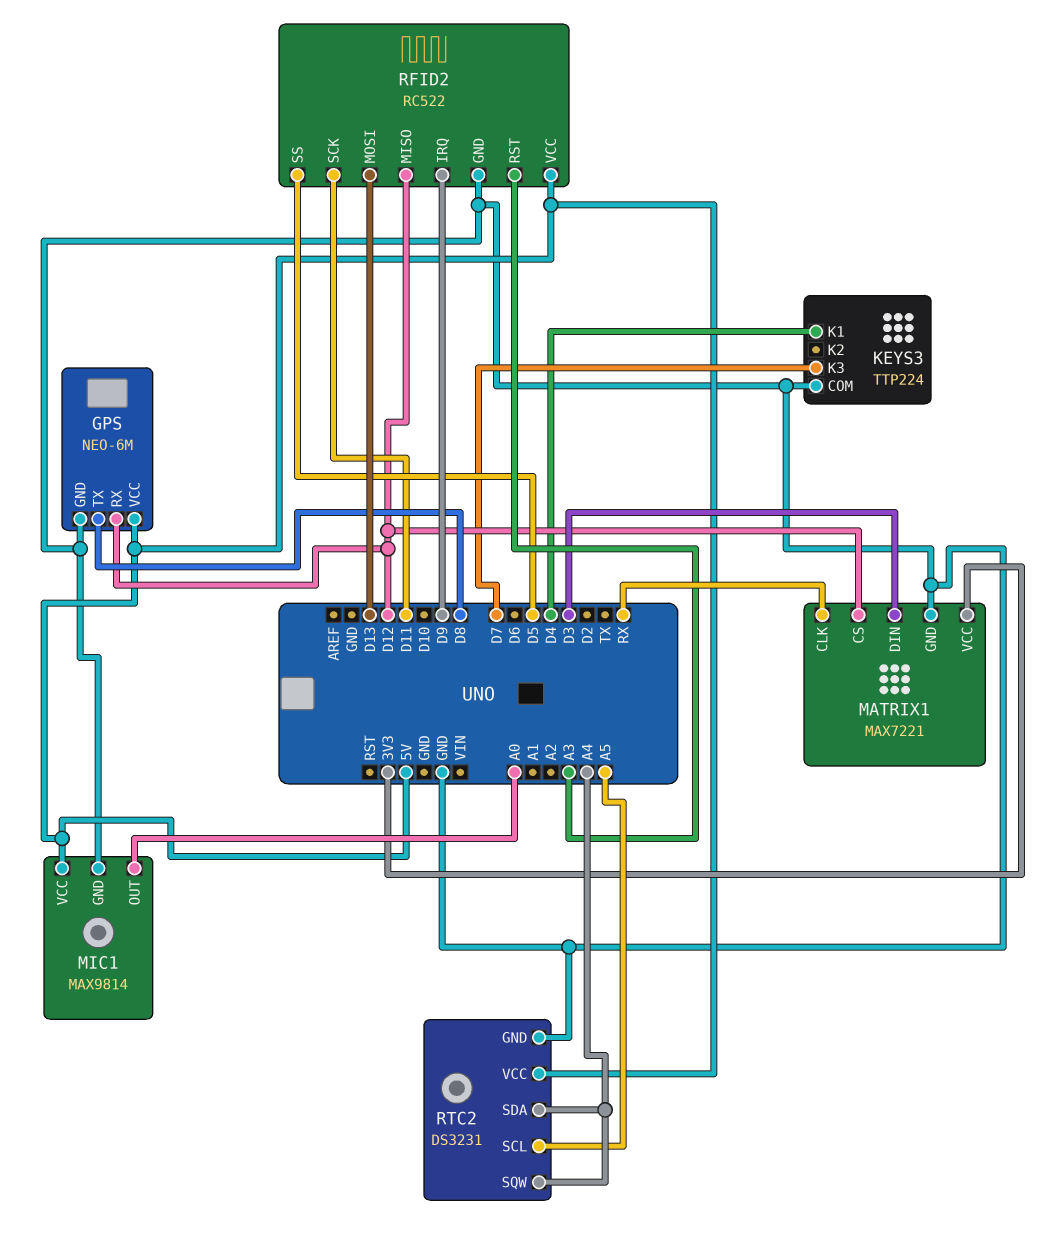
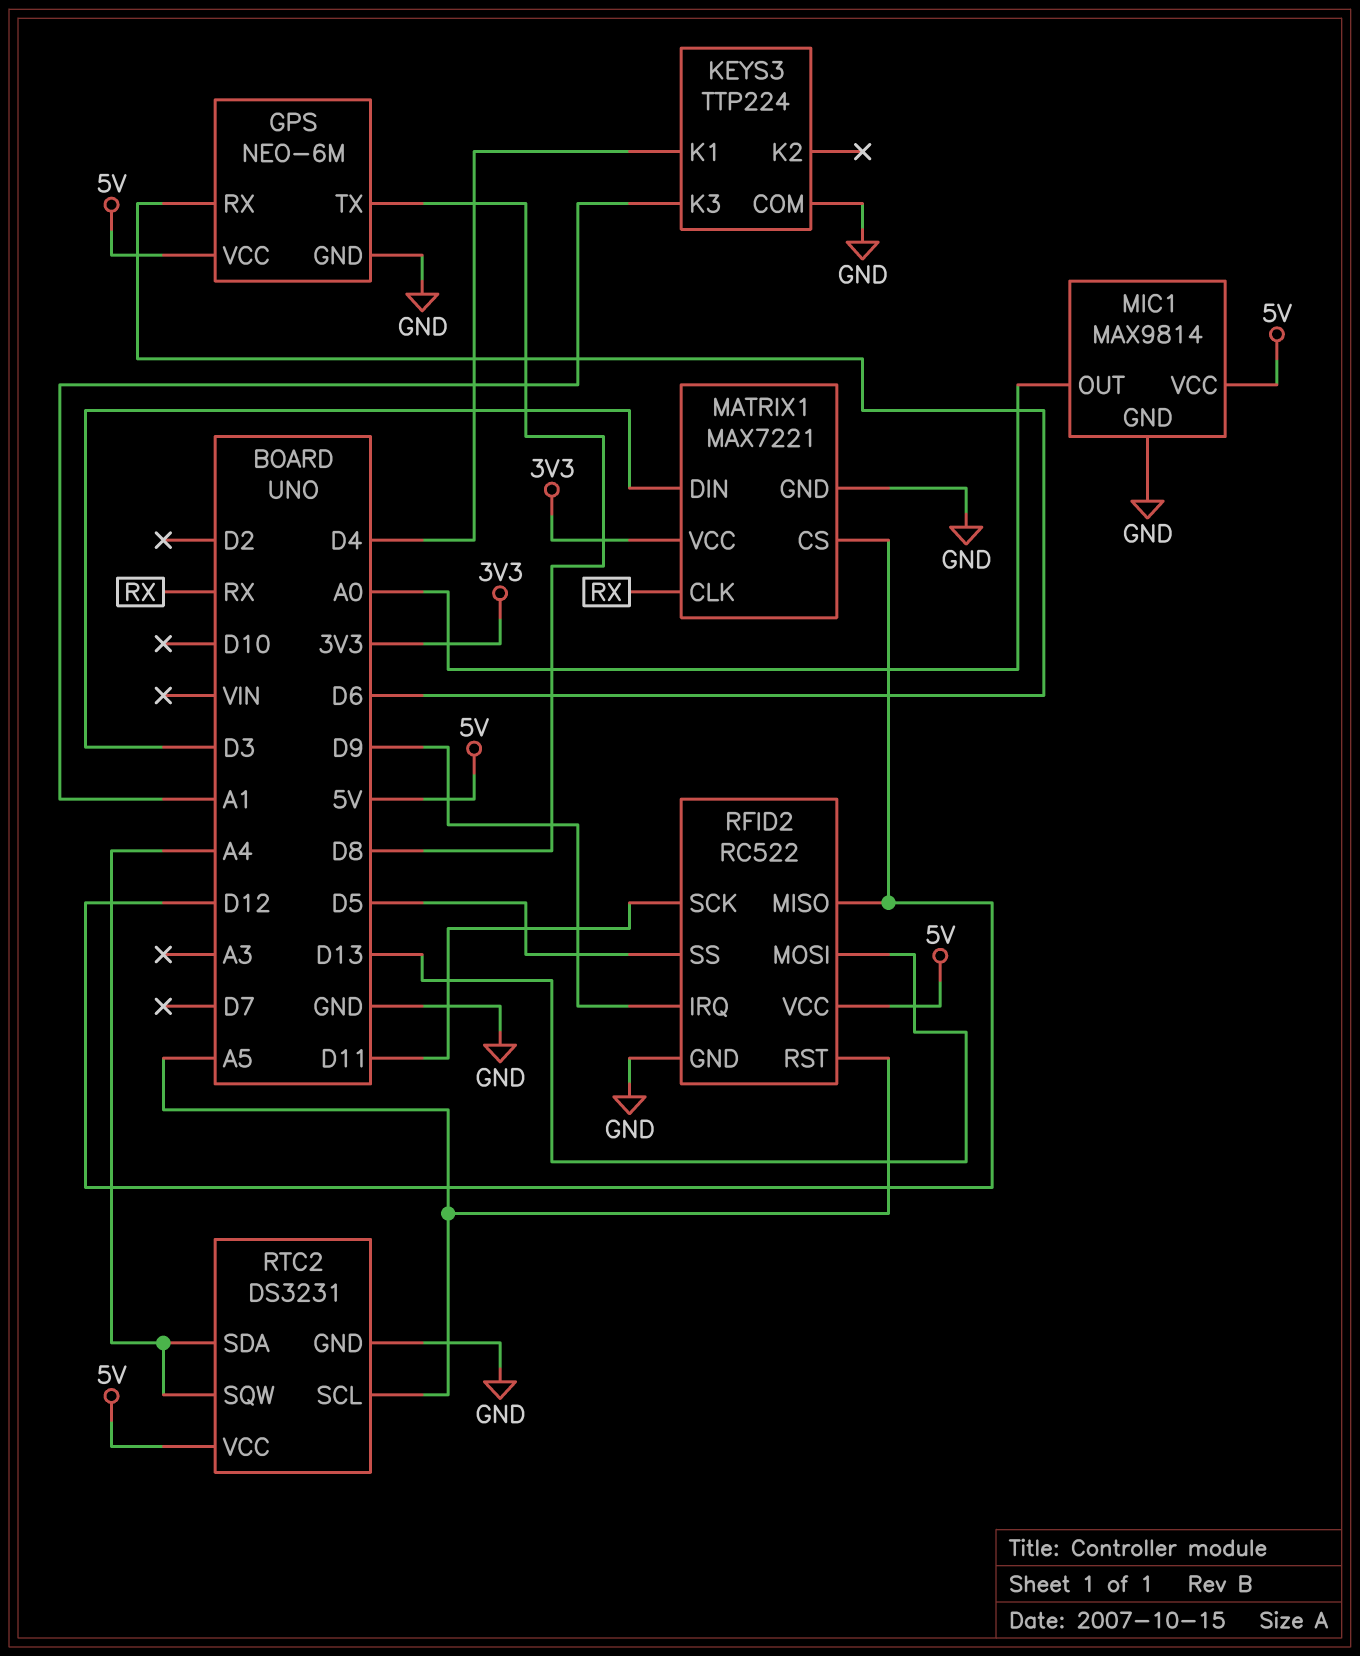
GPS pin RX: D12 -> D6
KEYS3 pin K3: D7 -> A1
RFID2 pin RST: A3 -> A5

